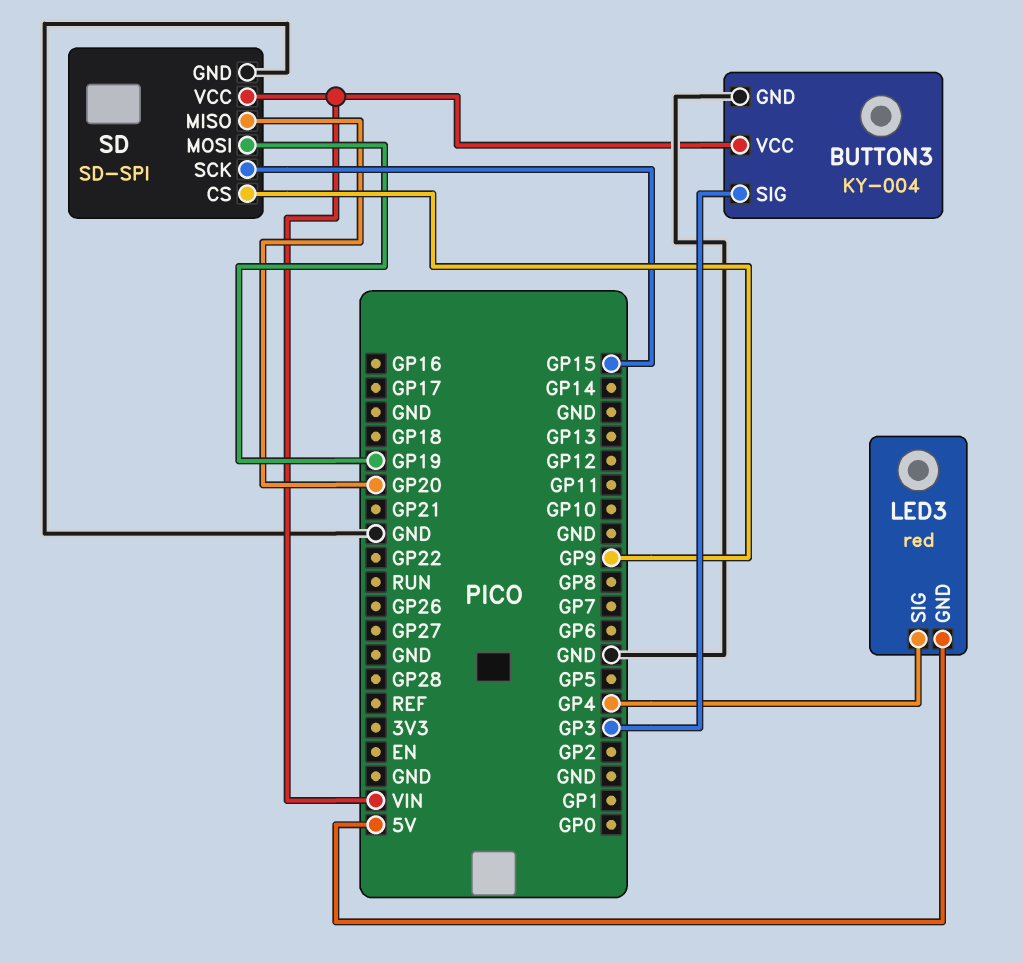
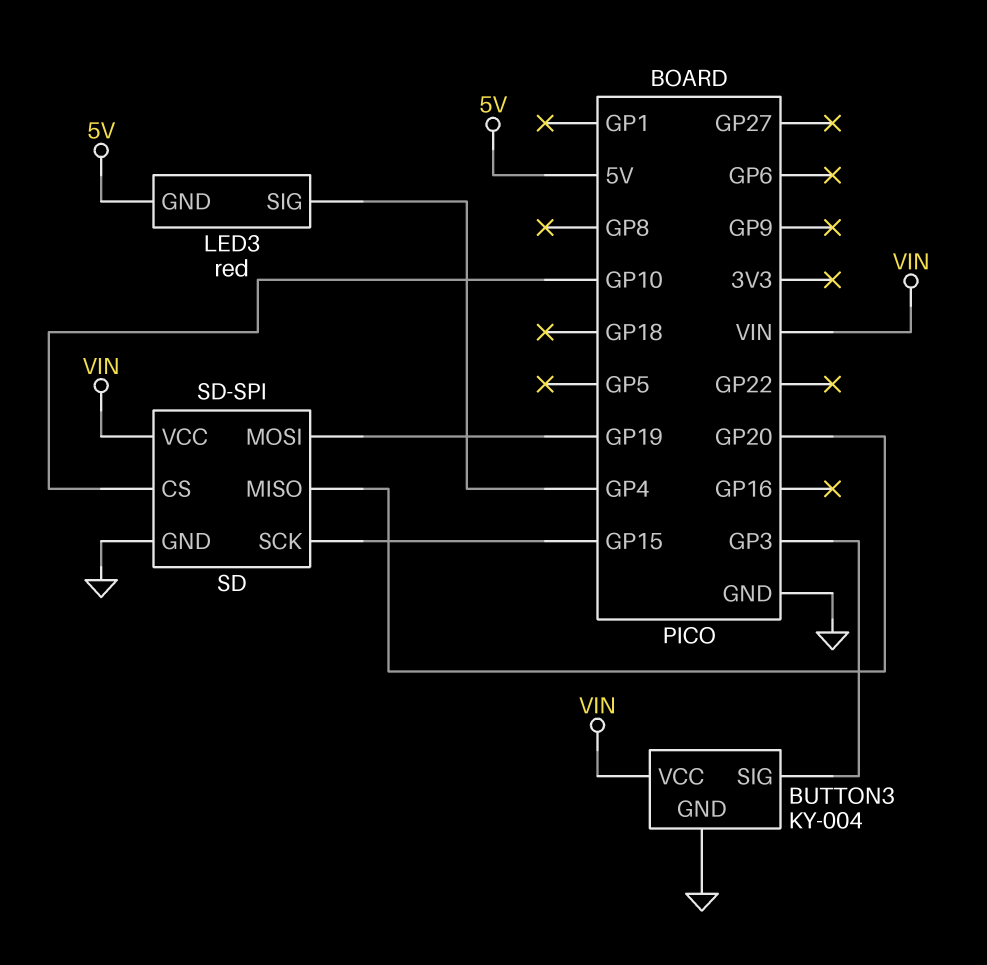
SD pin CS: GP9 -> GP10

